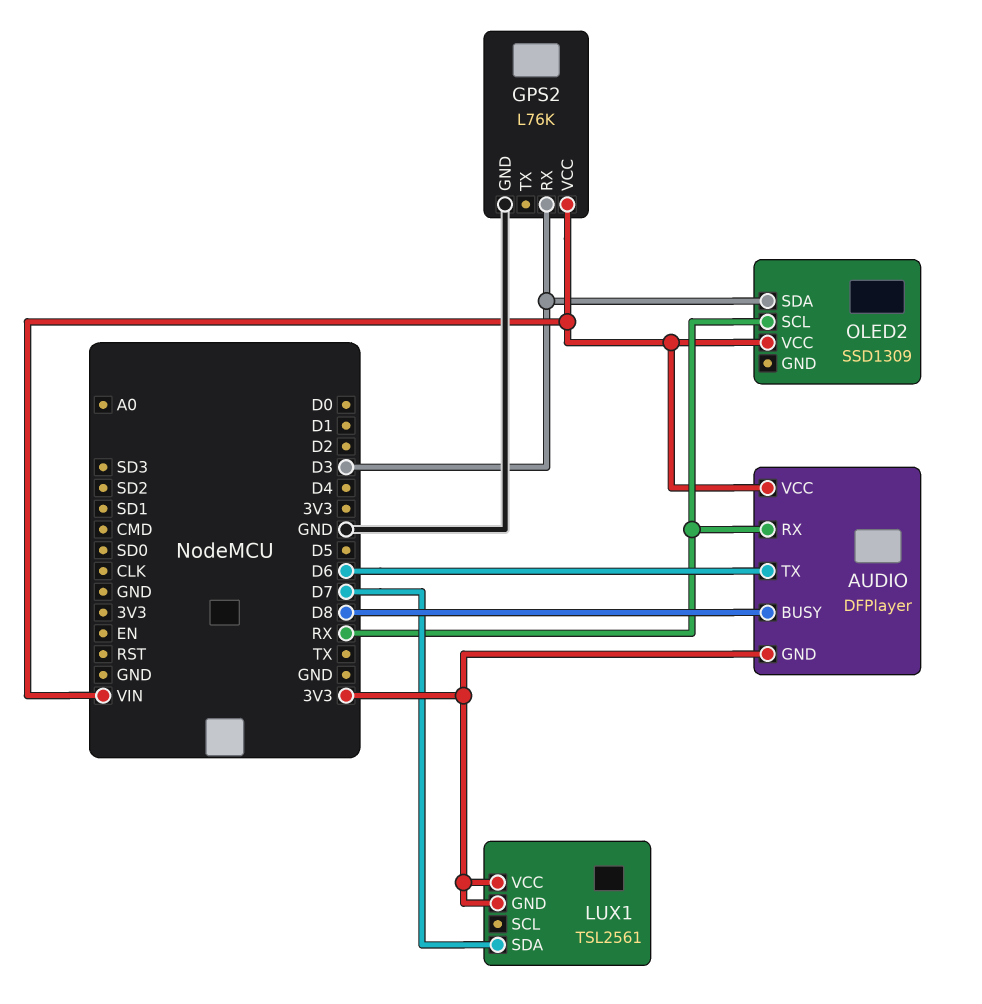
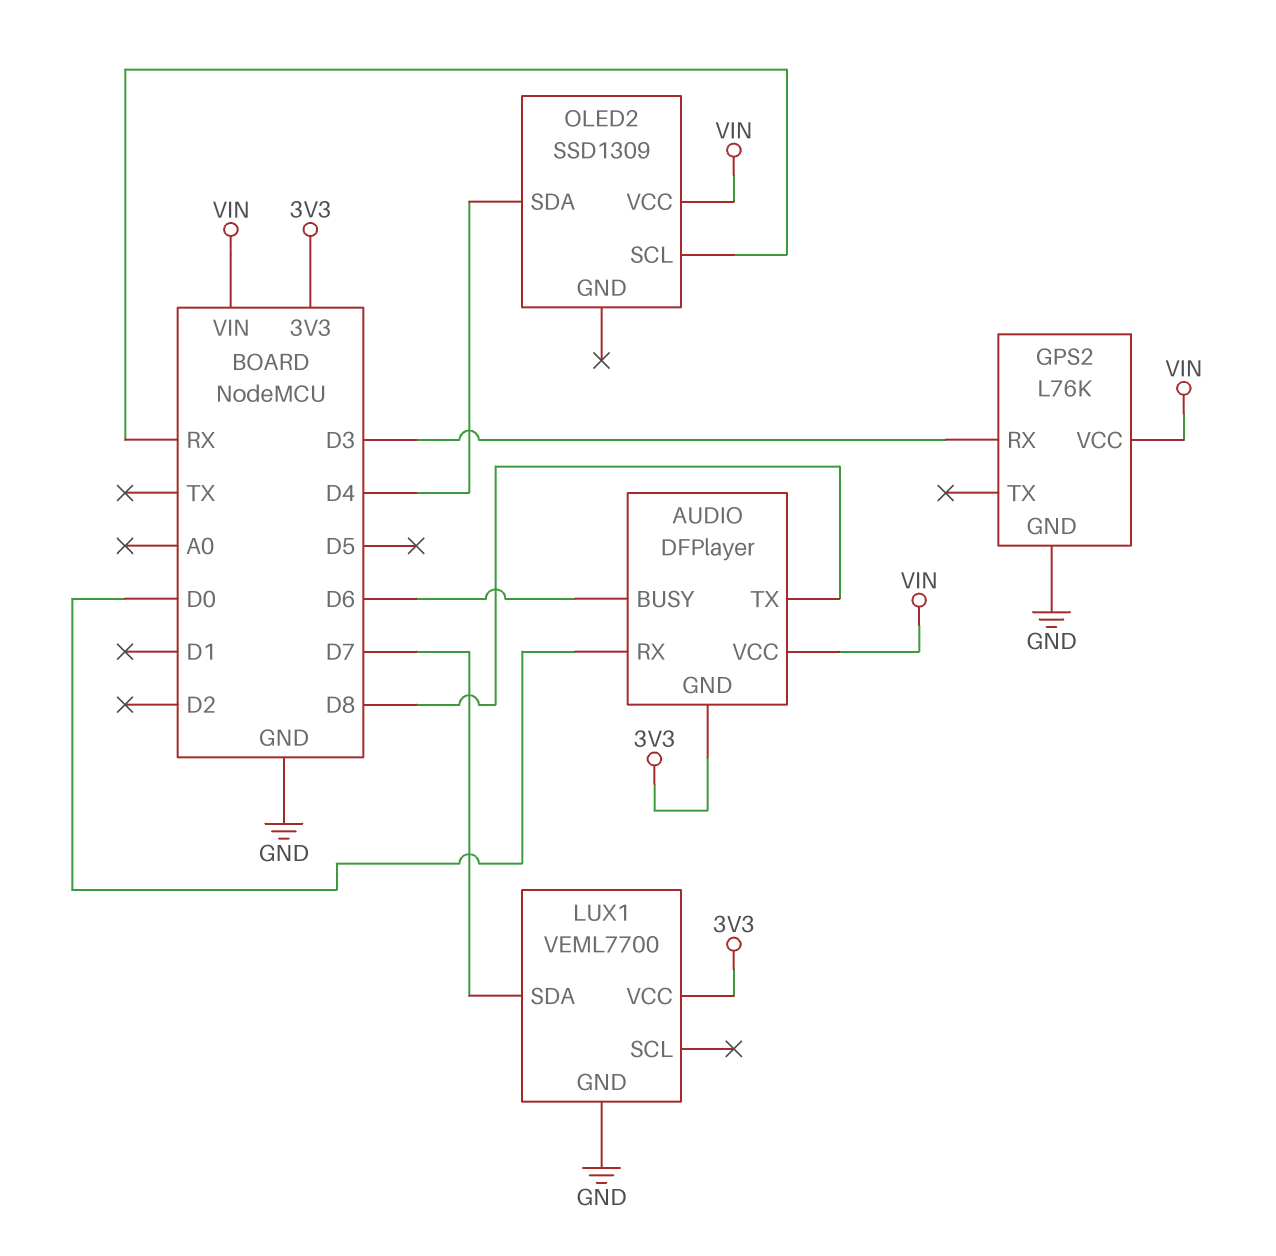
AUDIO pin BUSY: D8 -> D6
AUDIO pin RX: RX -> D0
AUDIO pin TX: D6 -> D8
LUX1: TSL2561 -> VEML7700
LUX1 pin GND: 3V3 -> GND
OLED2 pin SDA: D3 -> D4

